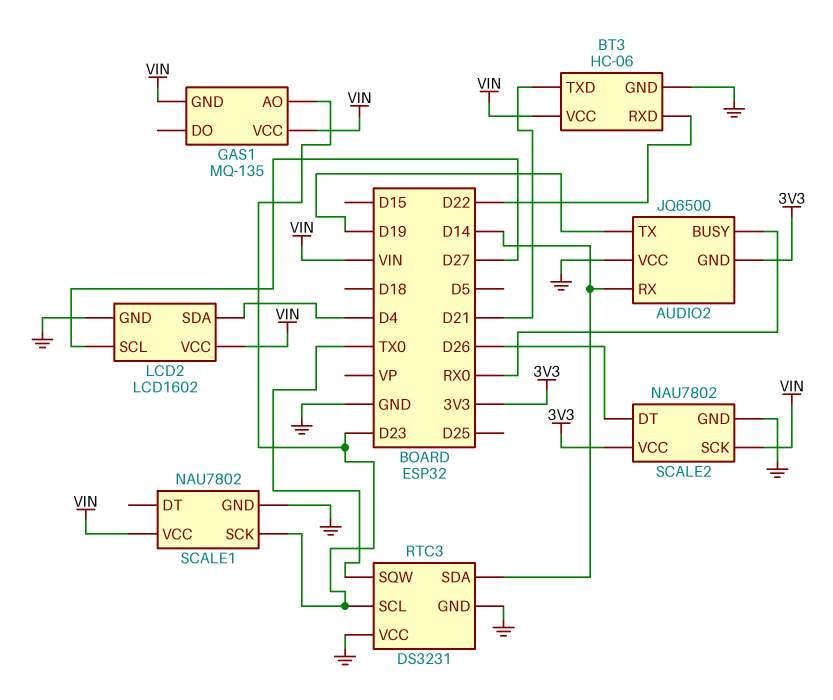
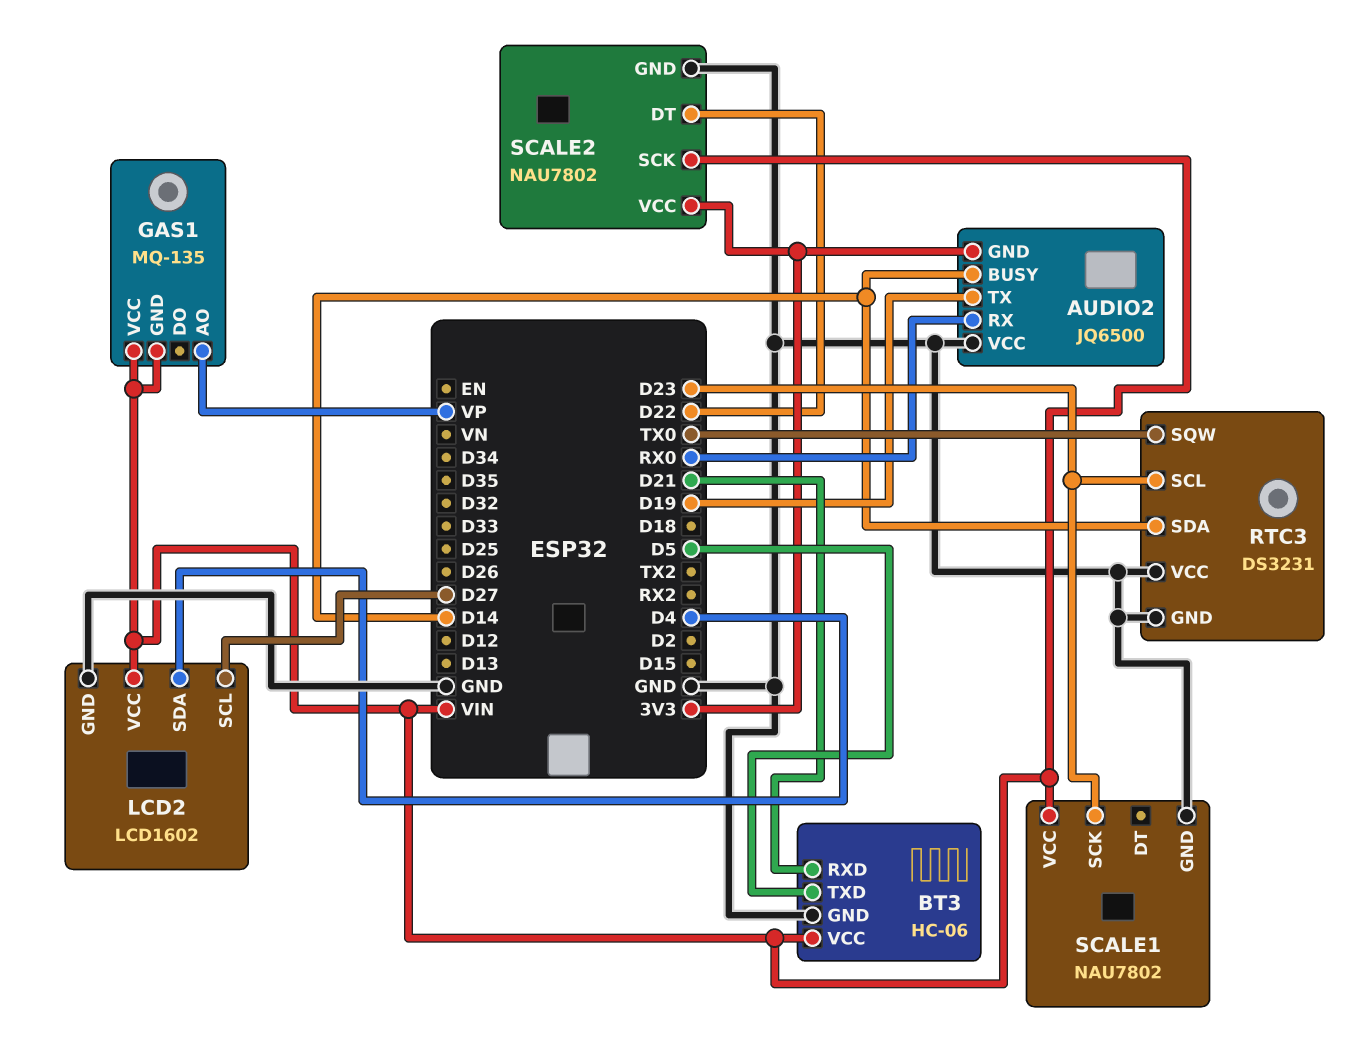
AUDIO2 pin BUSY: RX0 -> D14
AUDIO2 pin RX: D14 -> RX0
BT3 pin RXD: D22 -> D21
BT3 pin TXD: D21 -> D5
GAS1 pin AO: D23 -> VP
SCALE2 pin DT: D26 -> D22

